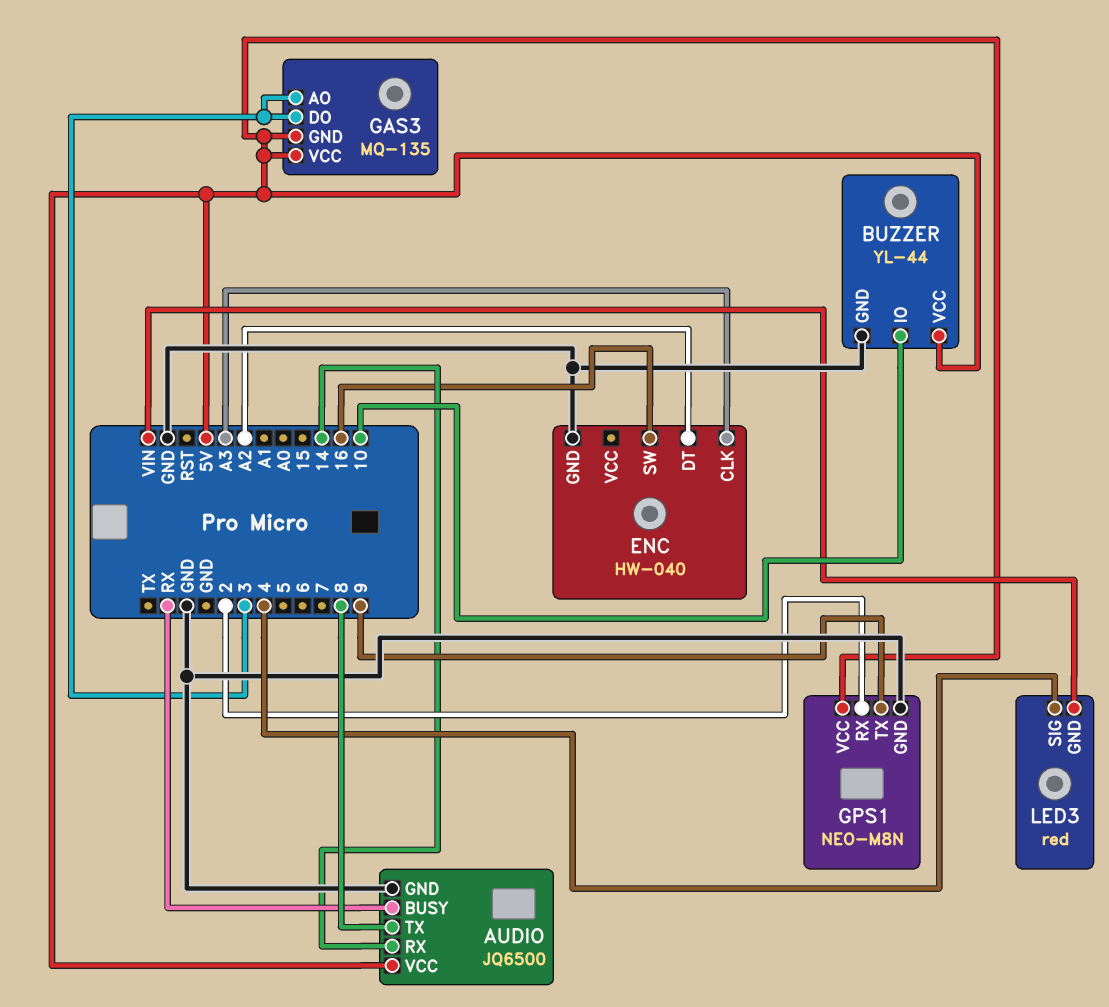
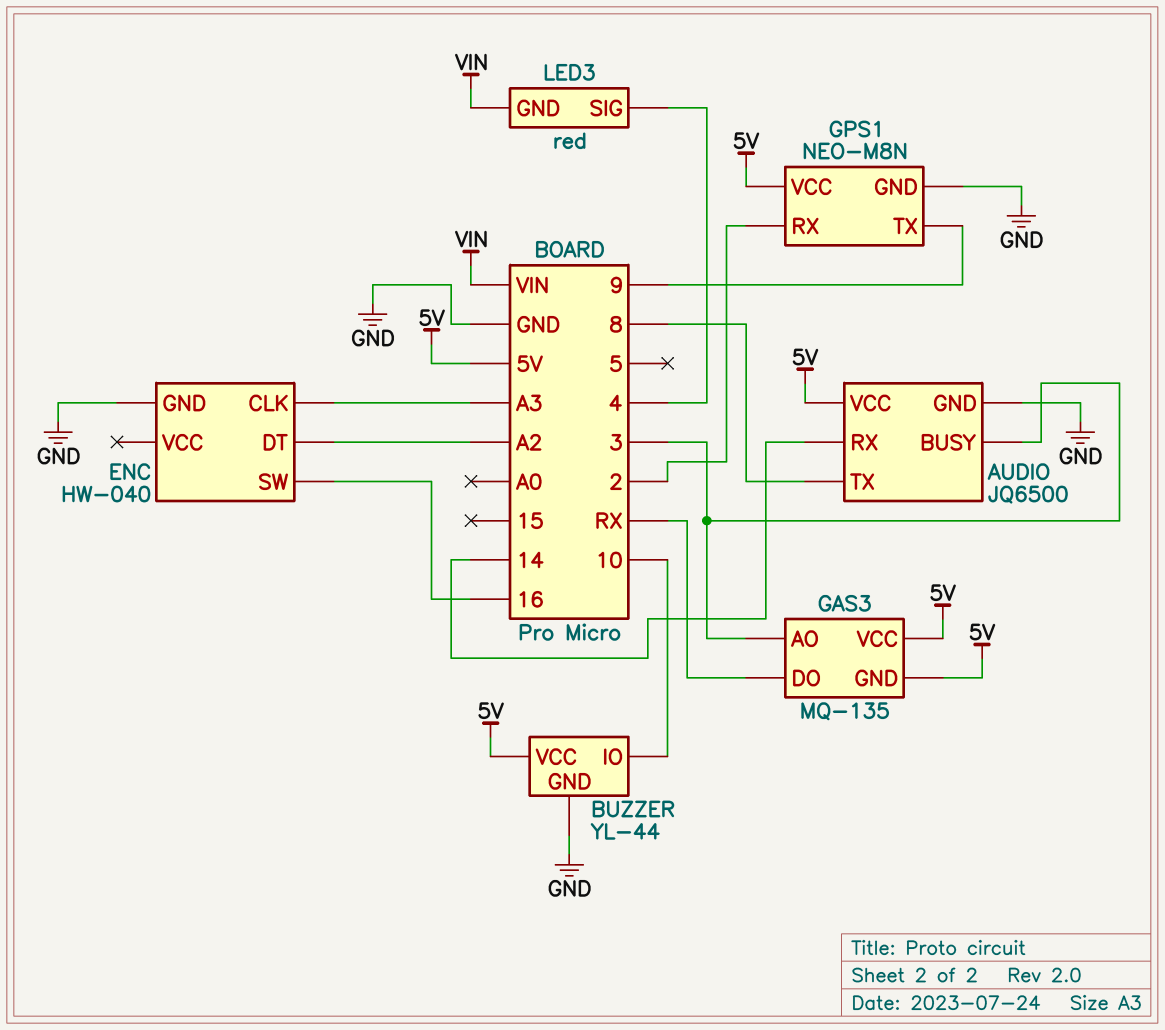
AUDIO pin BUSY: RX -> 3
GAS3 pin DO: 3 -> RX

